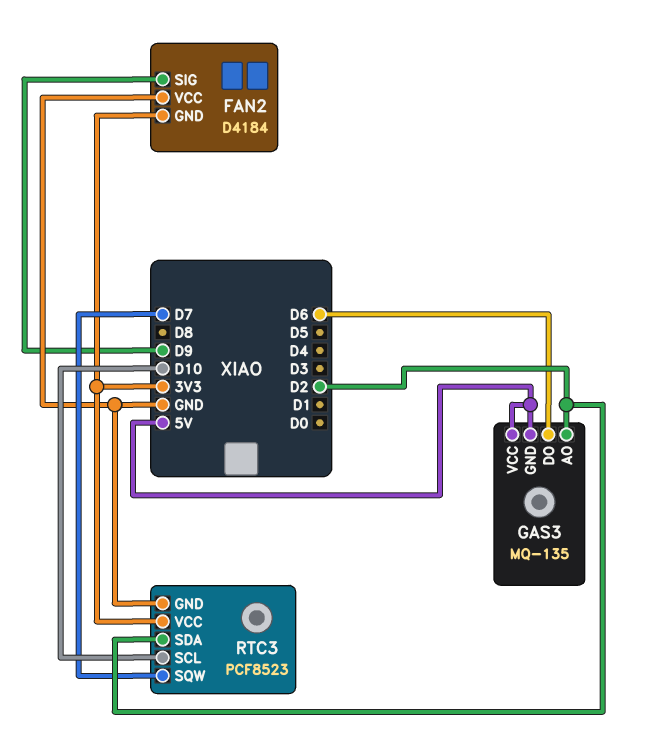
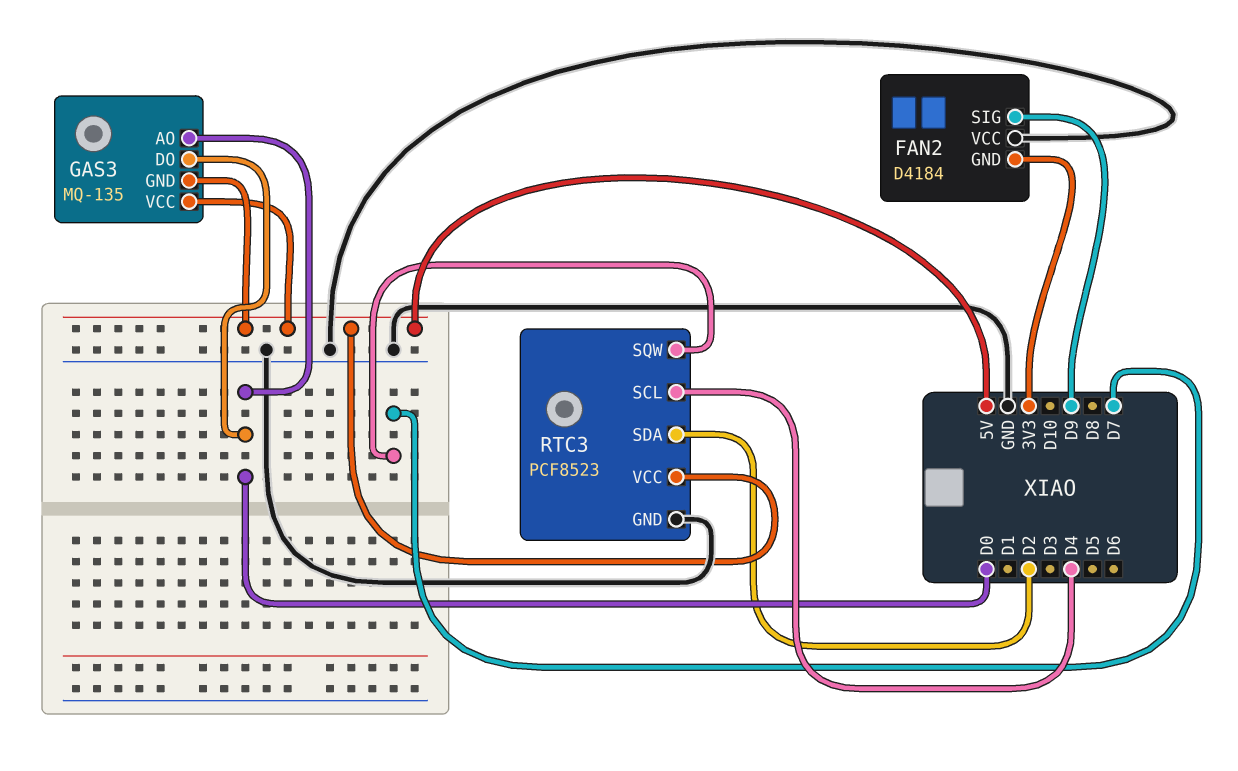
GAS3 pin AO: D2 -> D0
GAS3 pin DO: D6 -> D0
RTC3 pin SCL: D10 -> D4
RTC3 pin VCC: 3V3 -> 5V

